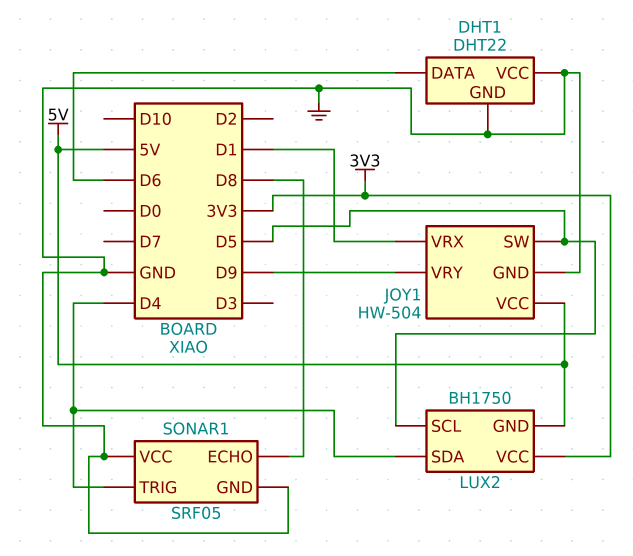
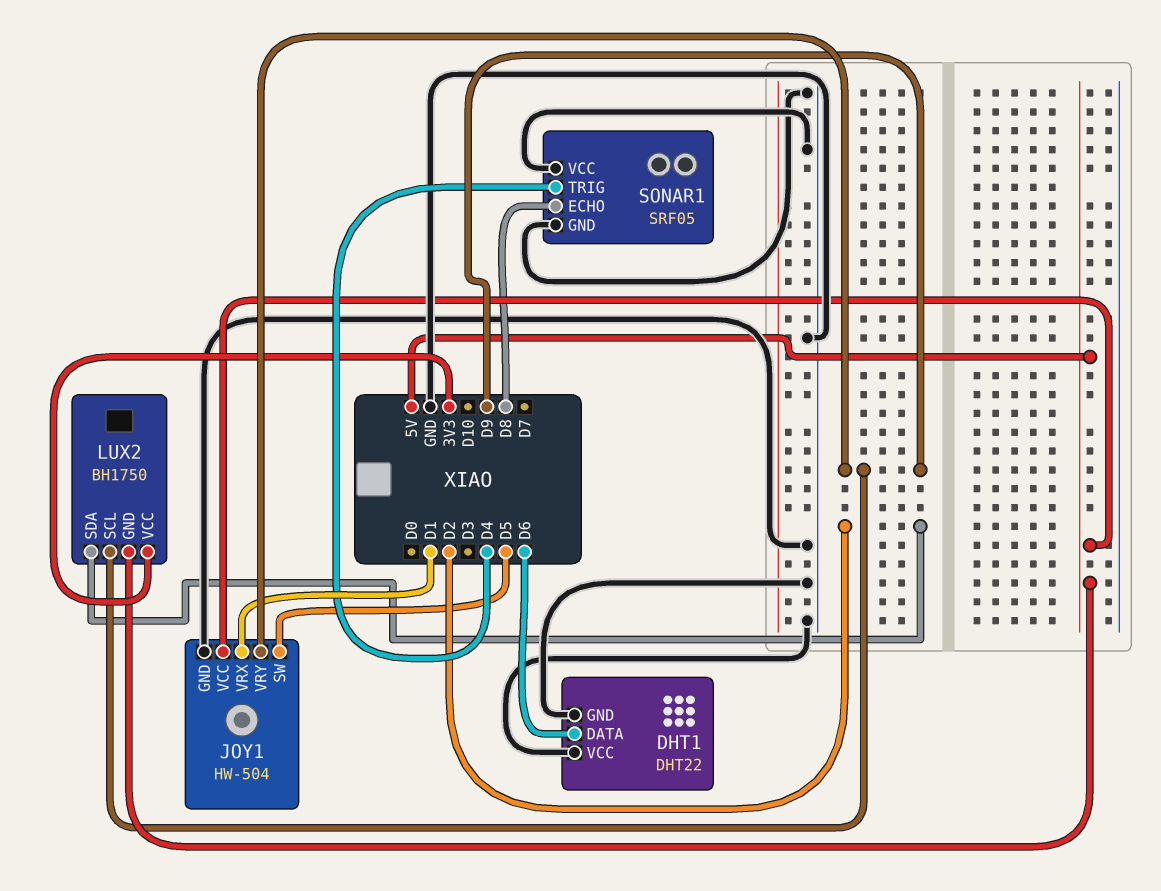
LUX2 pin SCL: D5 -> D9
LUX2 pin SDA: D4 -> D2

